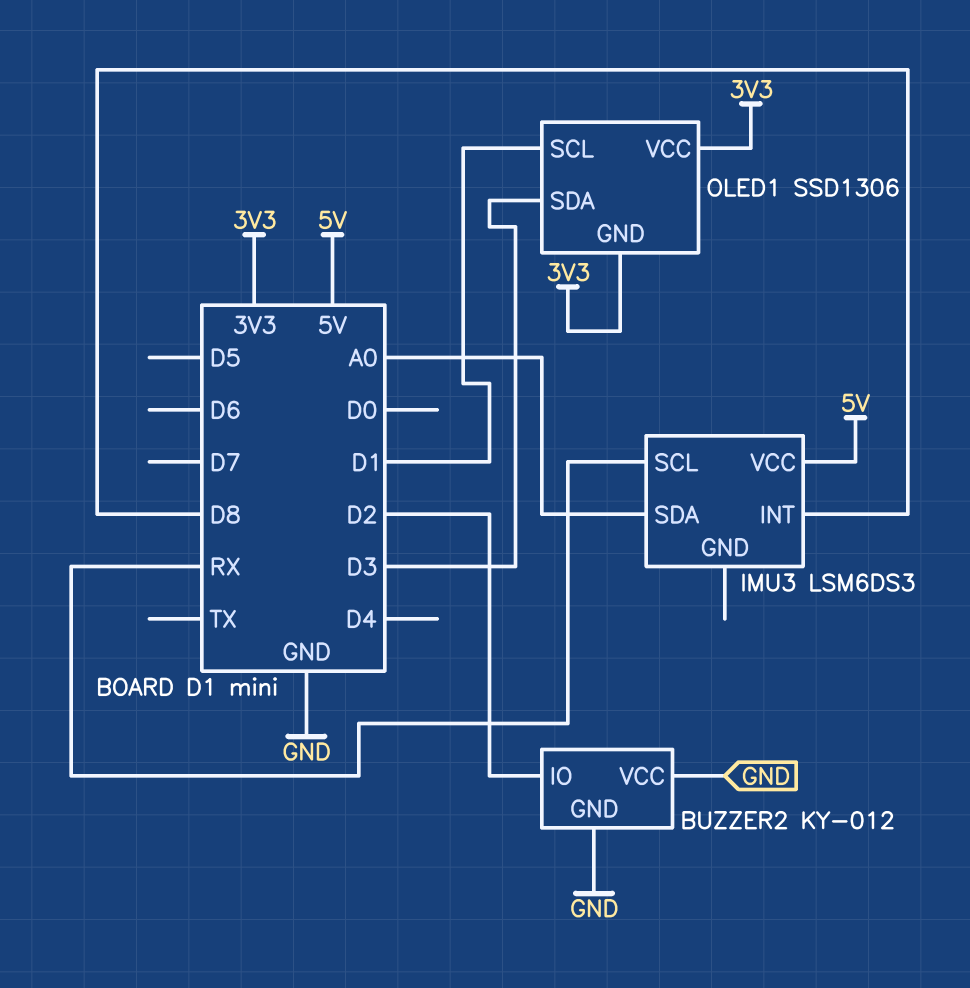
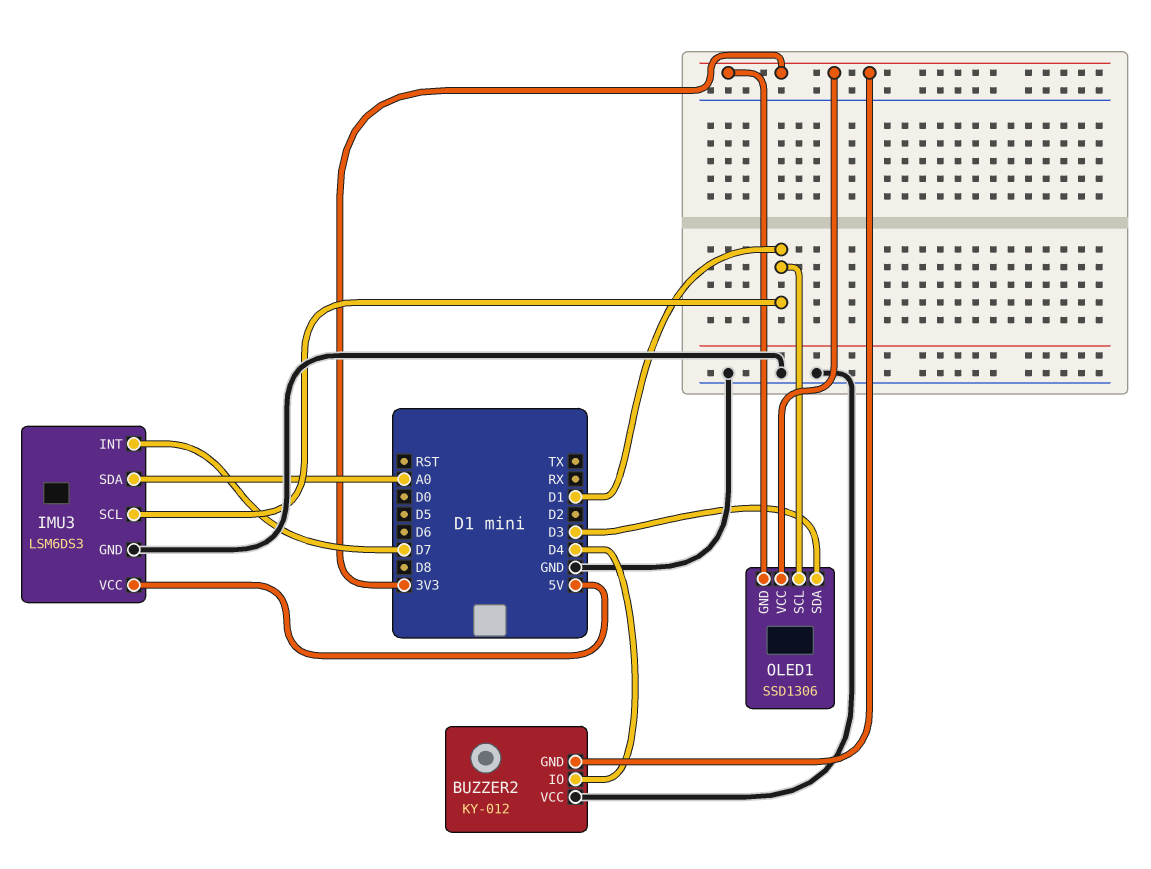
BUZZER2 pin GND: GND -> 3V3
BUZZER2 pin IO: D2 -> D4
IMU3 pin GND: none -> GND
IMU3 pin INT: D8 -> D7
IMU3 pin SCL: RX -> D1

